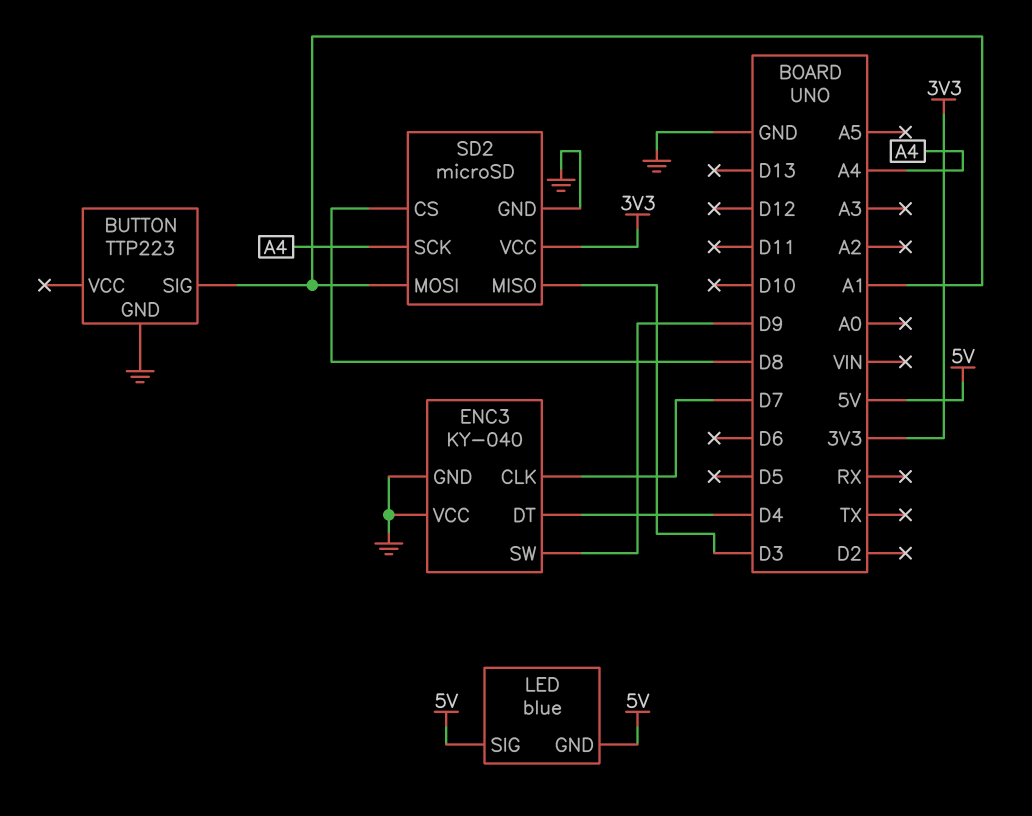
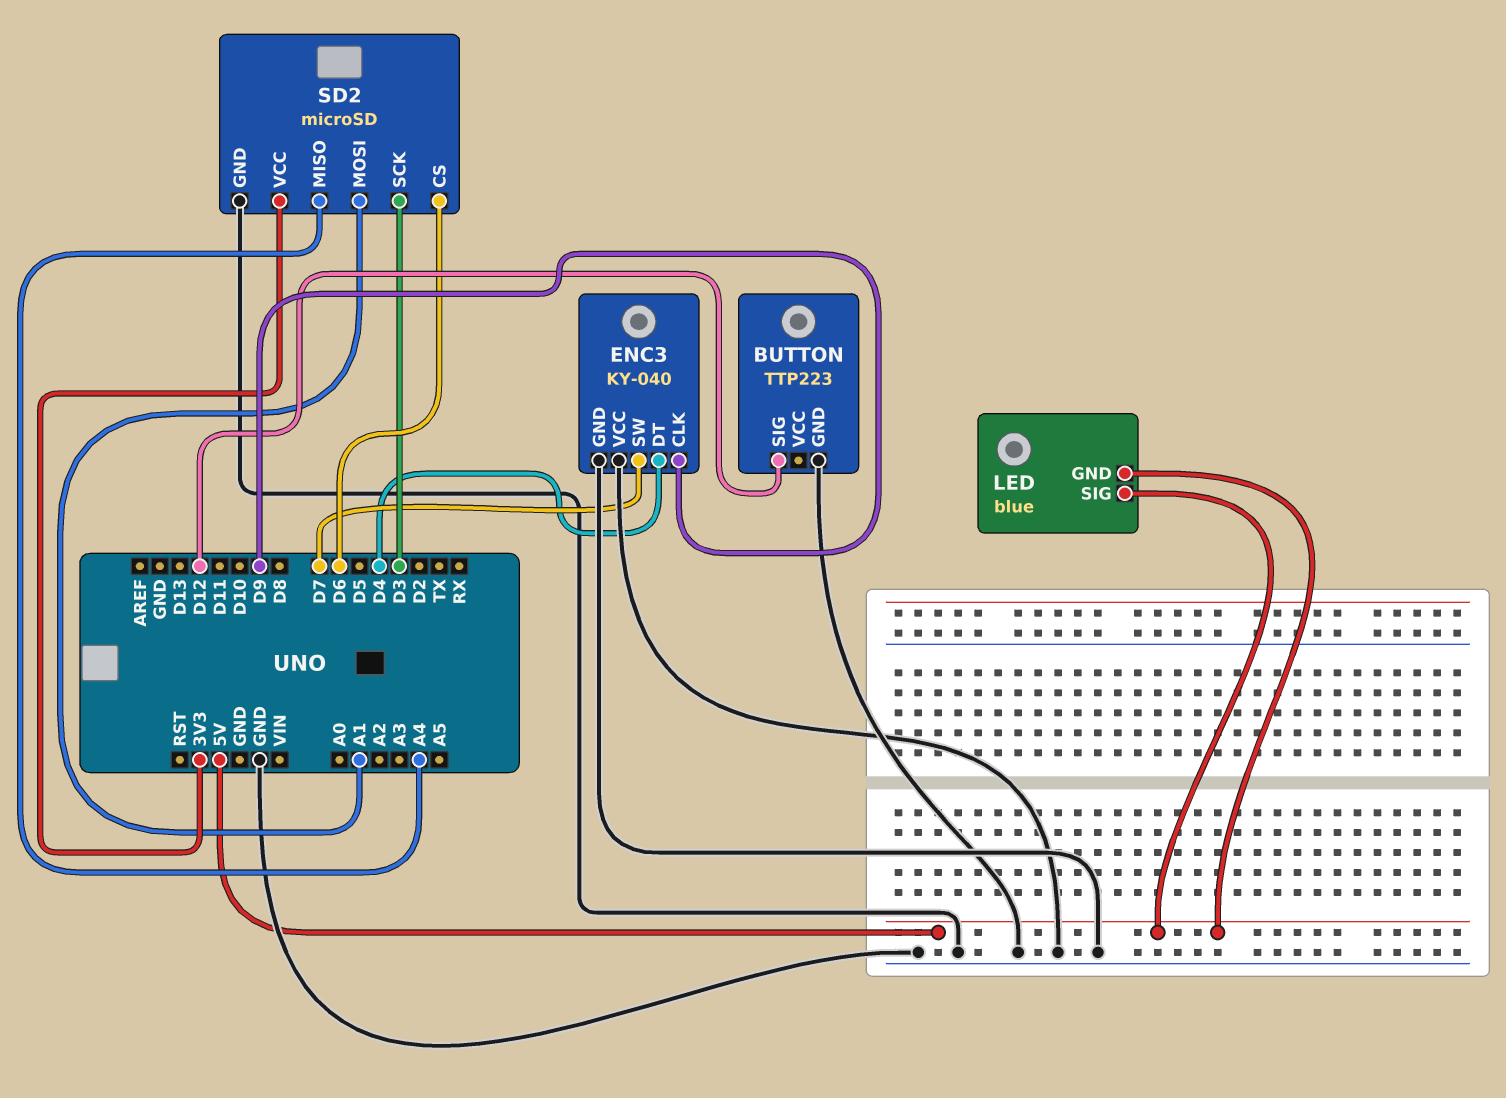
BUTTON pin SIG: A1 -> D12
ENC3 pin CLK: D7 -> D9
ENC3 pin SW: D9 -> D7
SD2 pin CS: D8 -> D6
SD2 pin MISO: D3 -> A4
SD2 pin SCK: A4 -> D3

